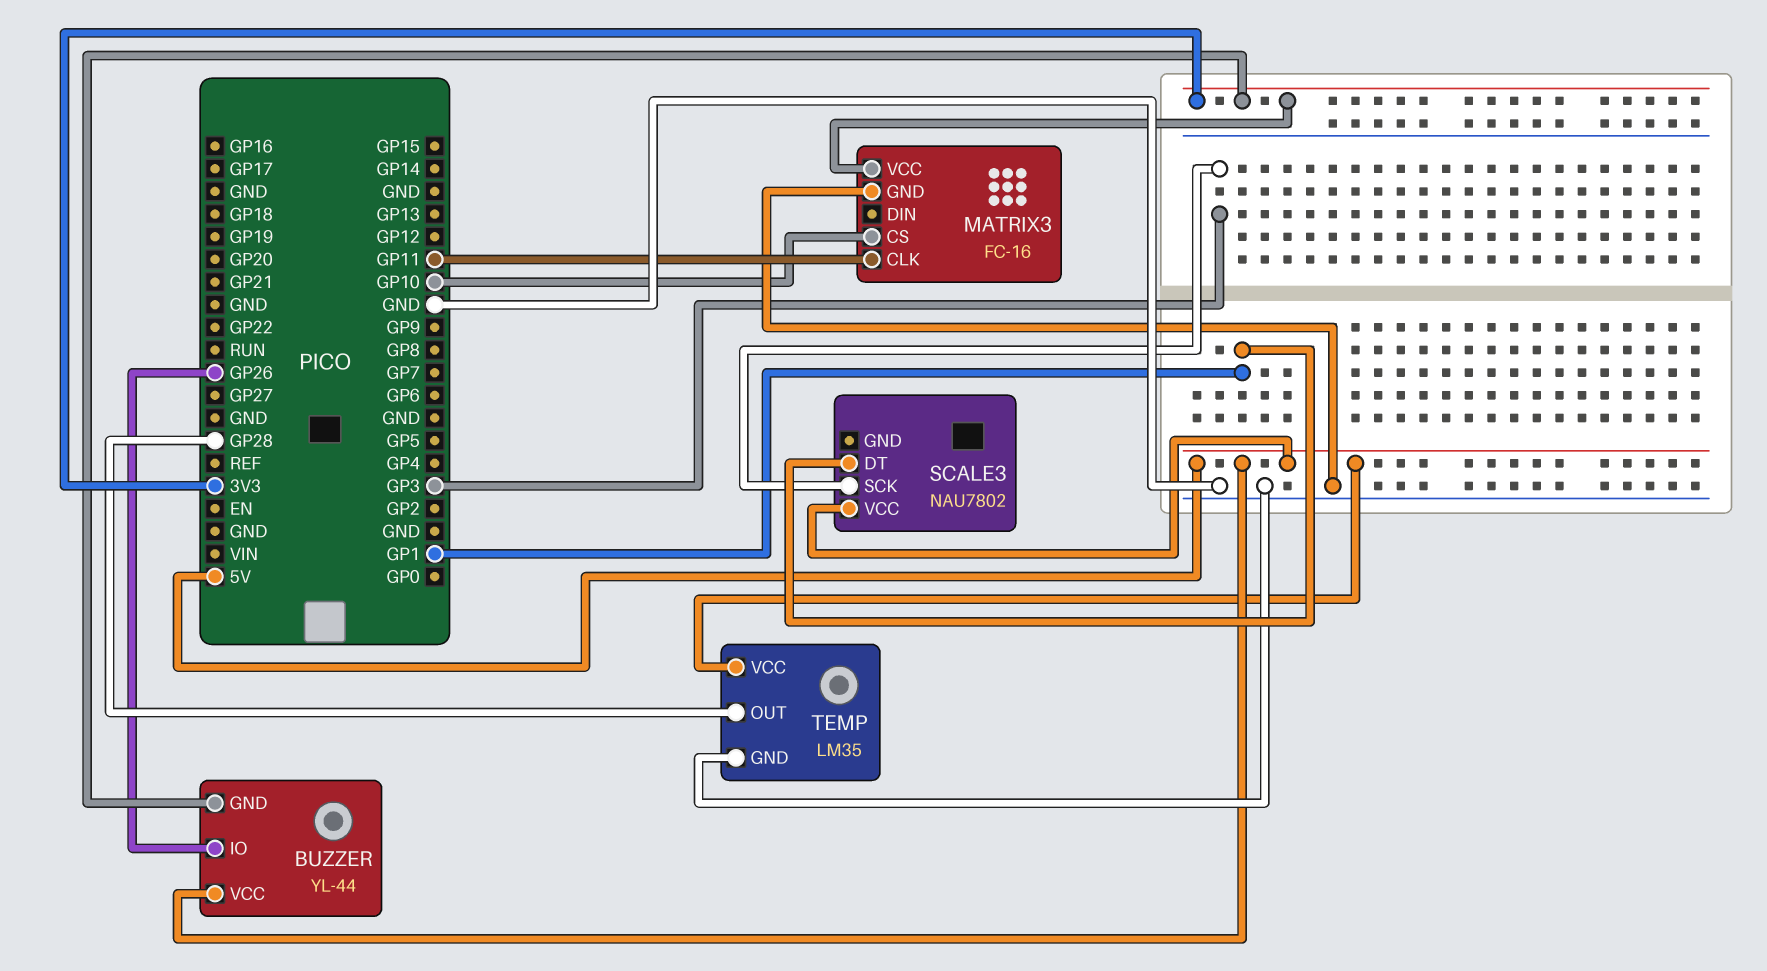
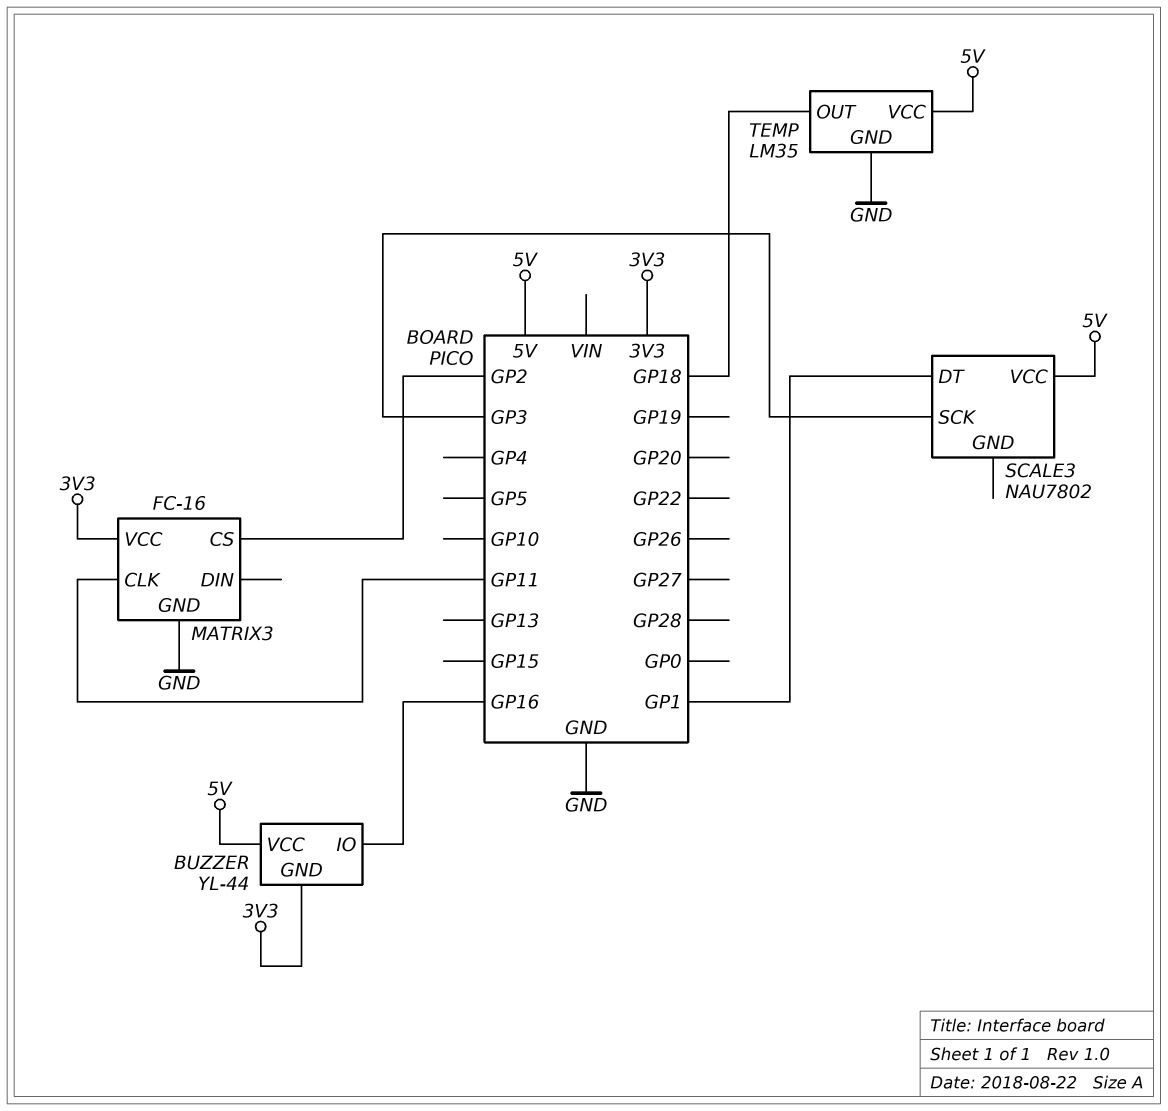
BUZZER pin IO: GP26 -> GP16
MATRIX3 pin CS: GP10 -> GP2
TEMP pin OUT: GP28 -> GP18

